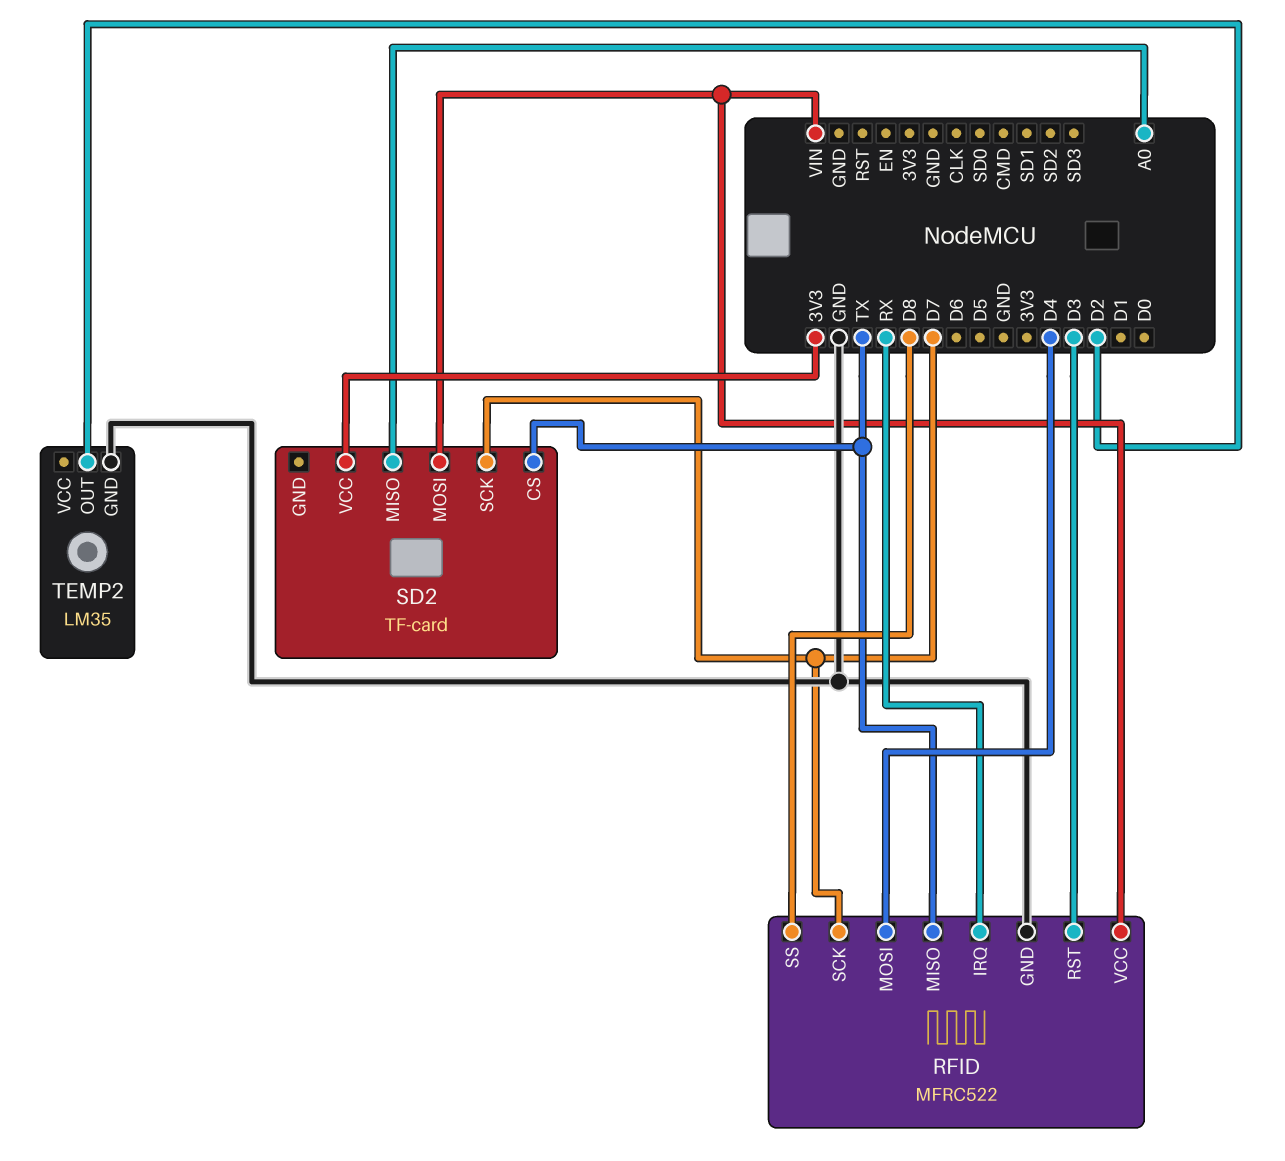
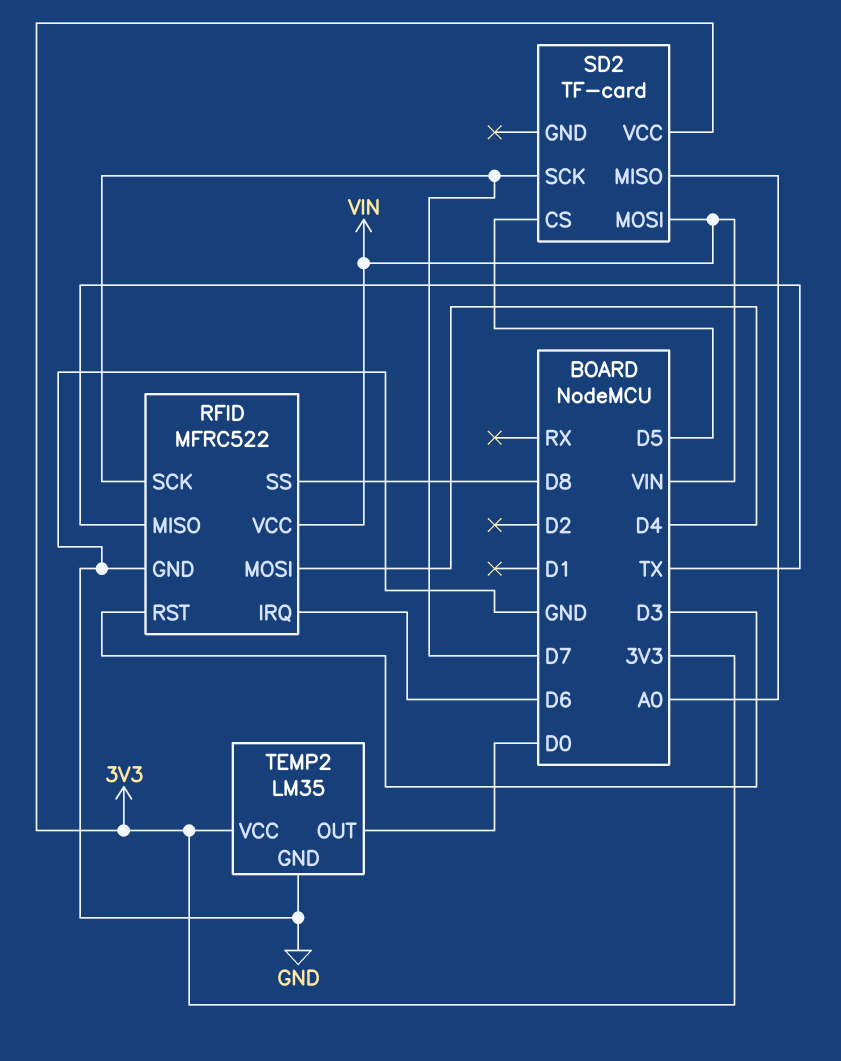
RFID pin IRQ: RX -> D6
SD2 pin CS: TX -> D5
TEMP2 pin OUT: D2 -> D0
TEMP2 pin VCC: none -> 3V3

